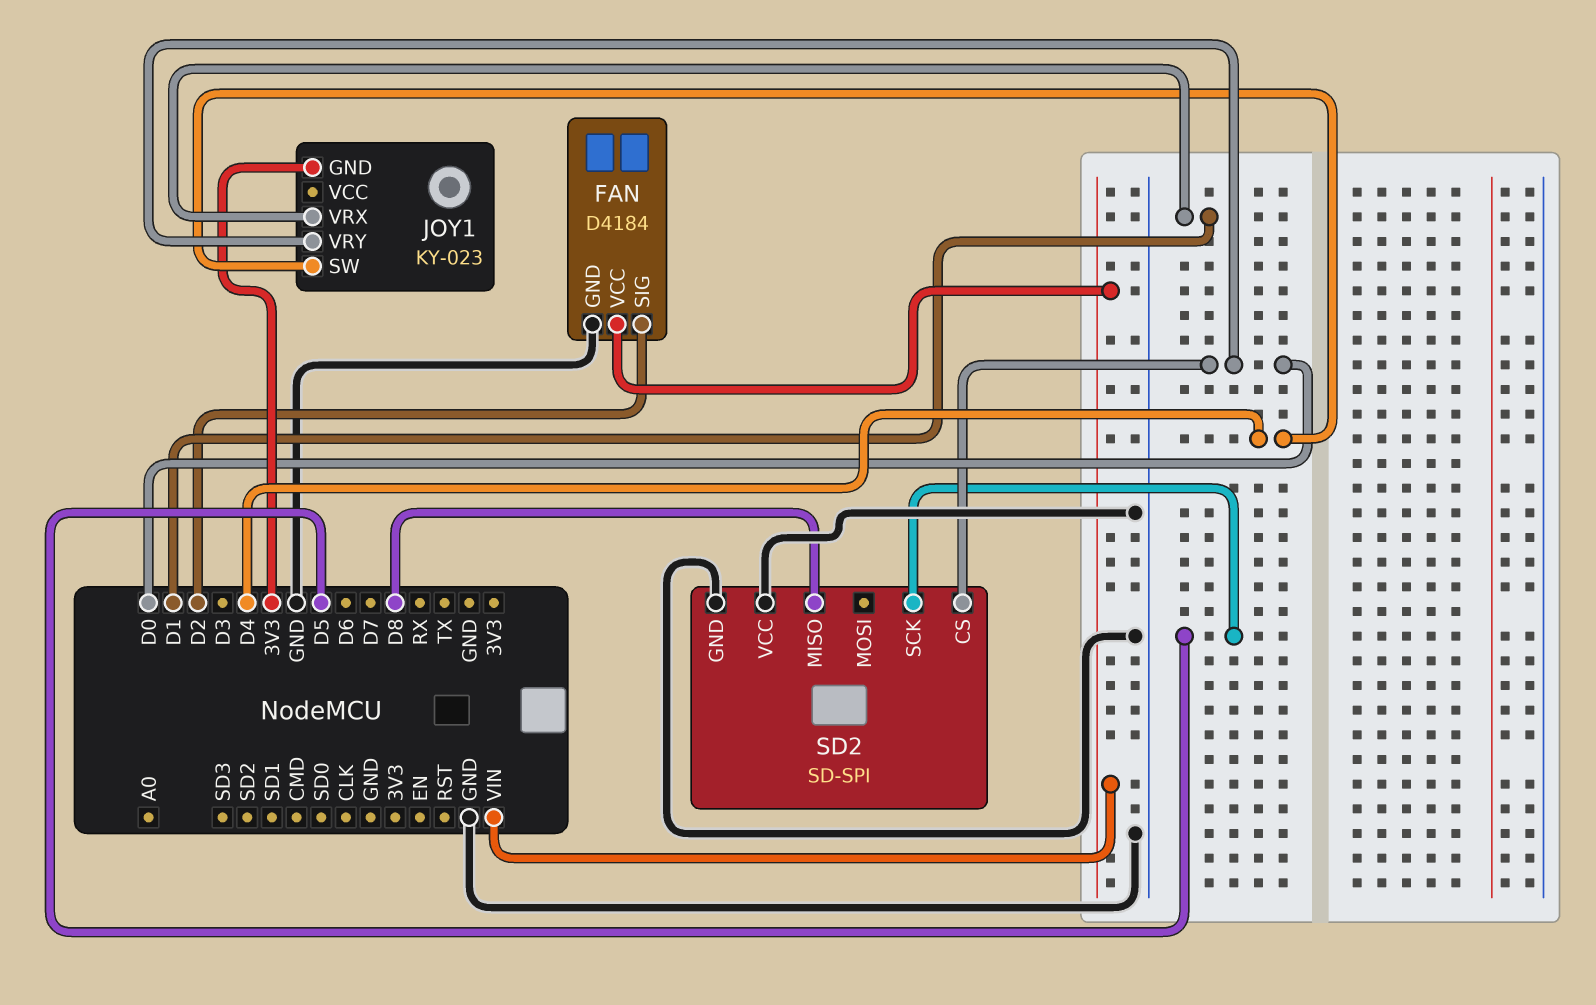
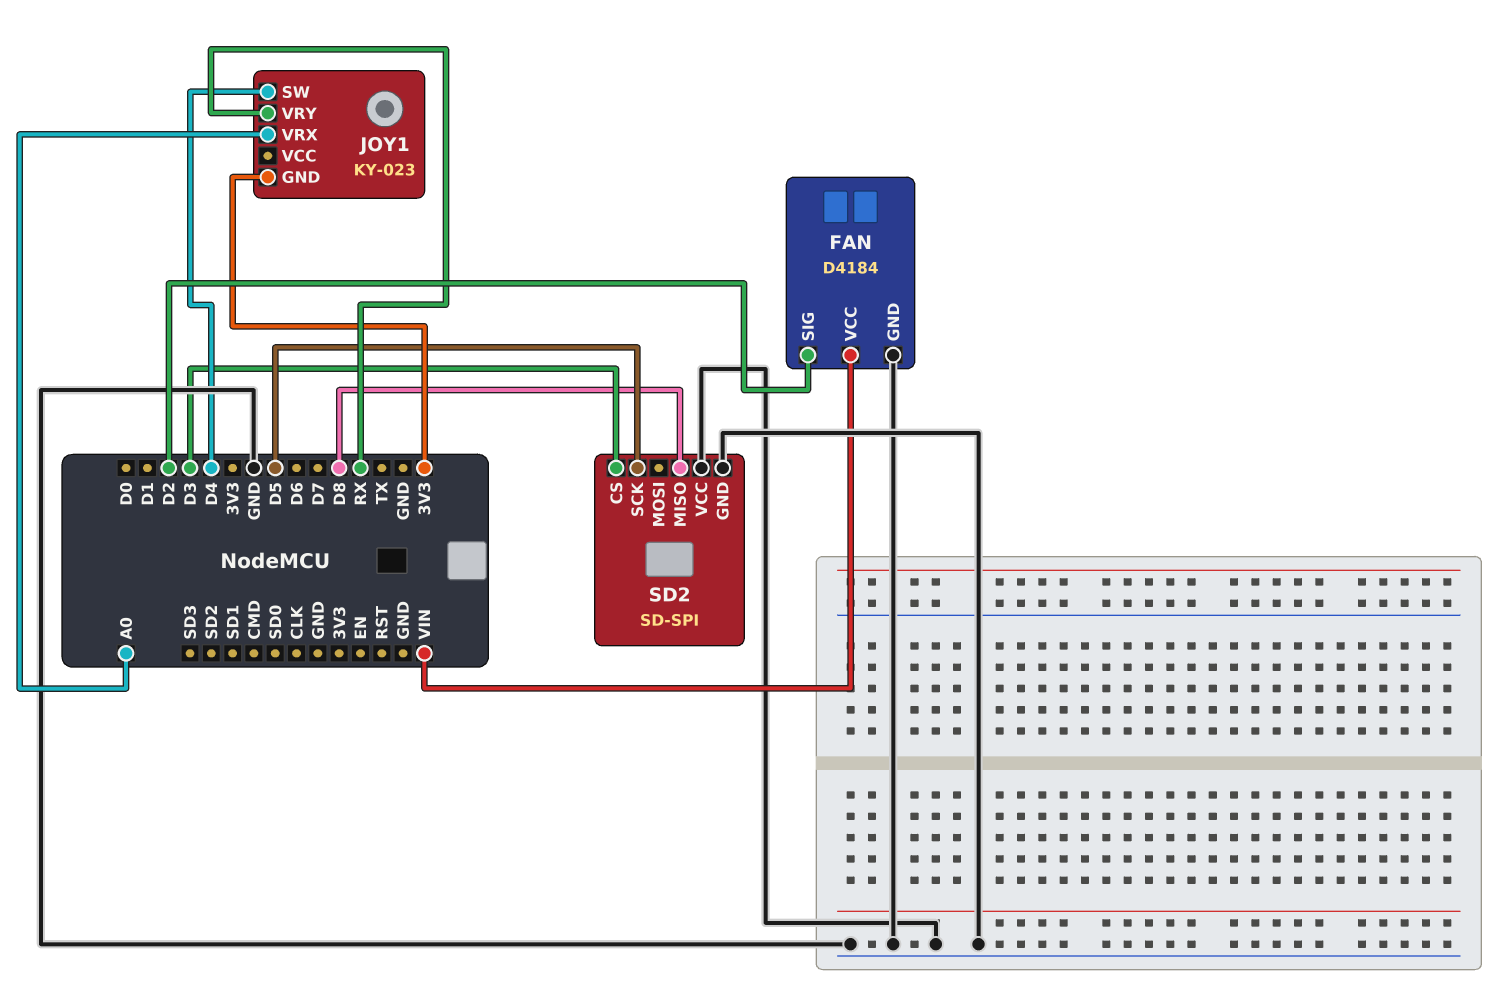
JOY1 pin VRX: D1 -> A0
JOY1 pin VRY: D0 -> RX
SD2 pin CS: D0 -> D3

